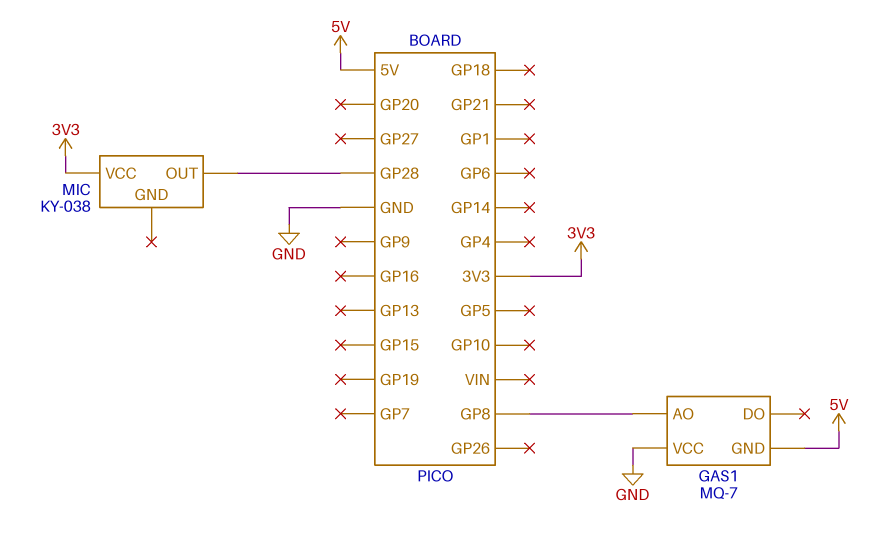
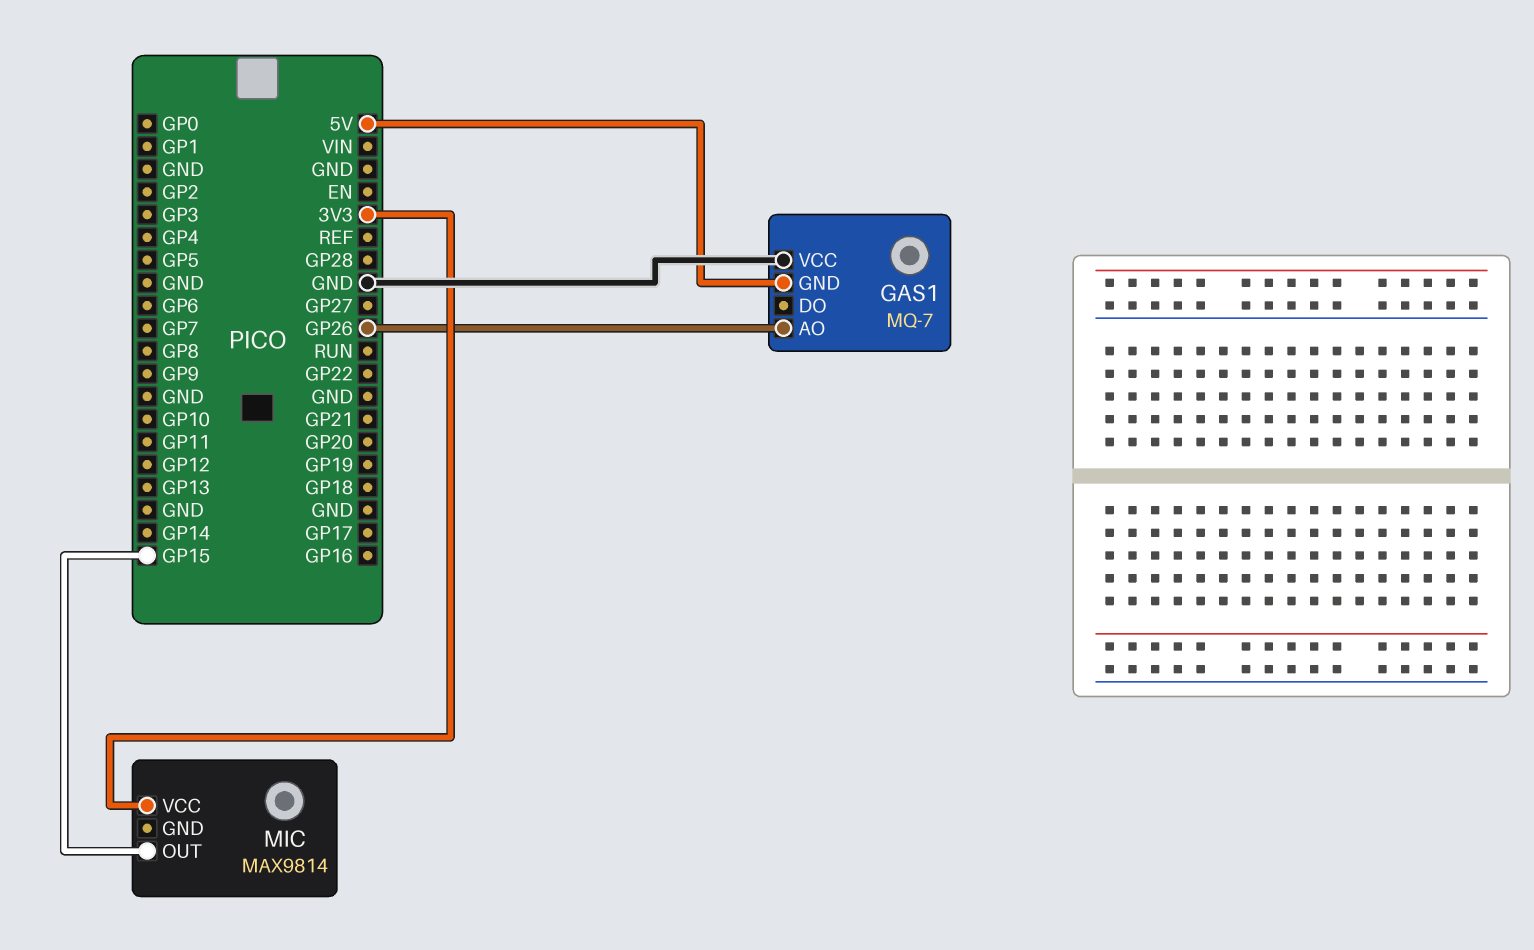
GAS1 pin AO: GP8 -> GP26
MIC: KY-038 -> MAX9814
MIC pin OUT: GP28 -> GP15

